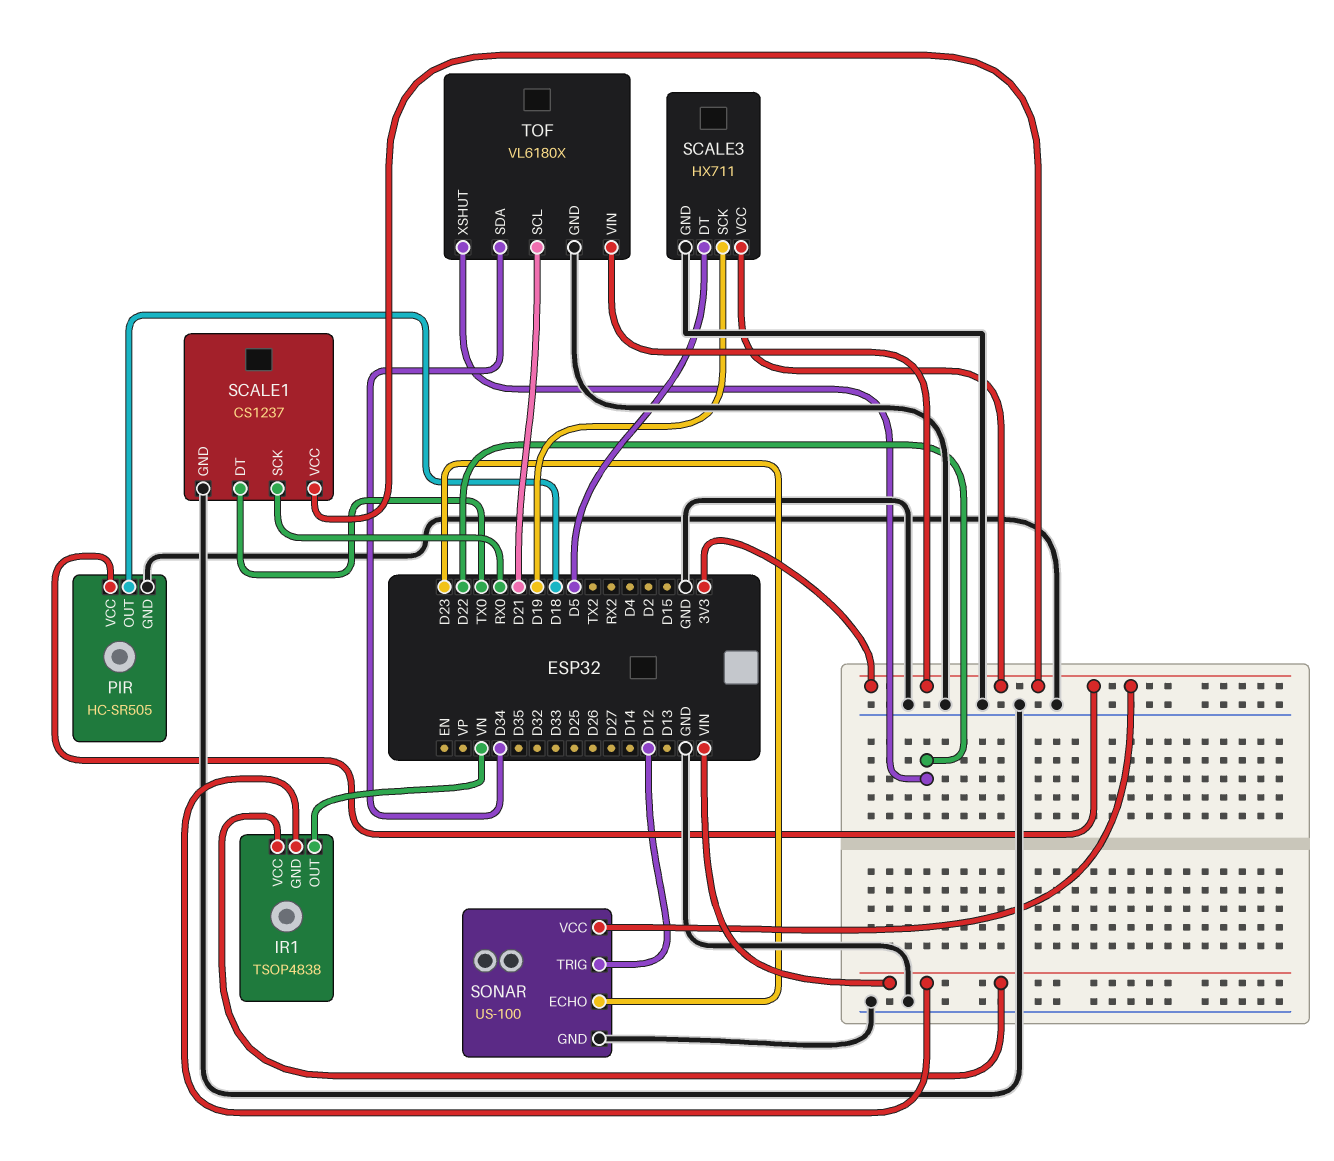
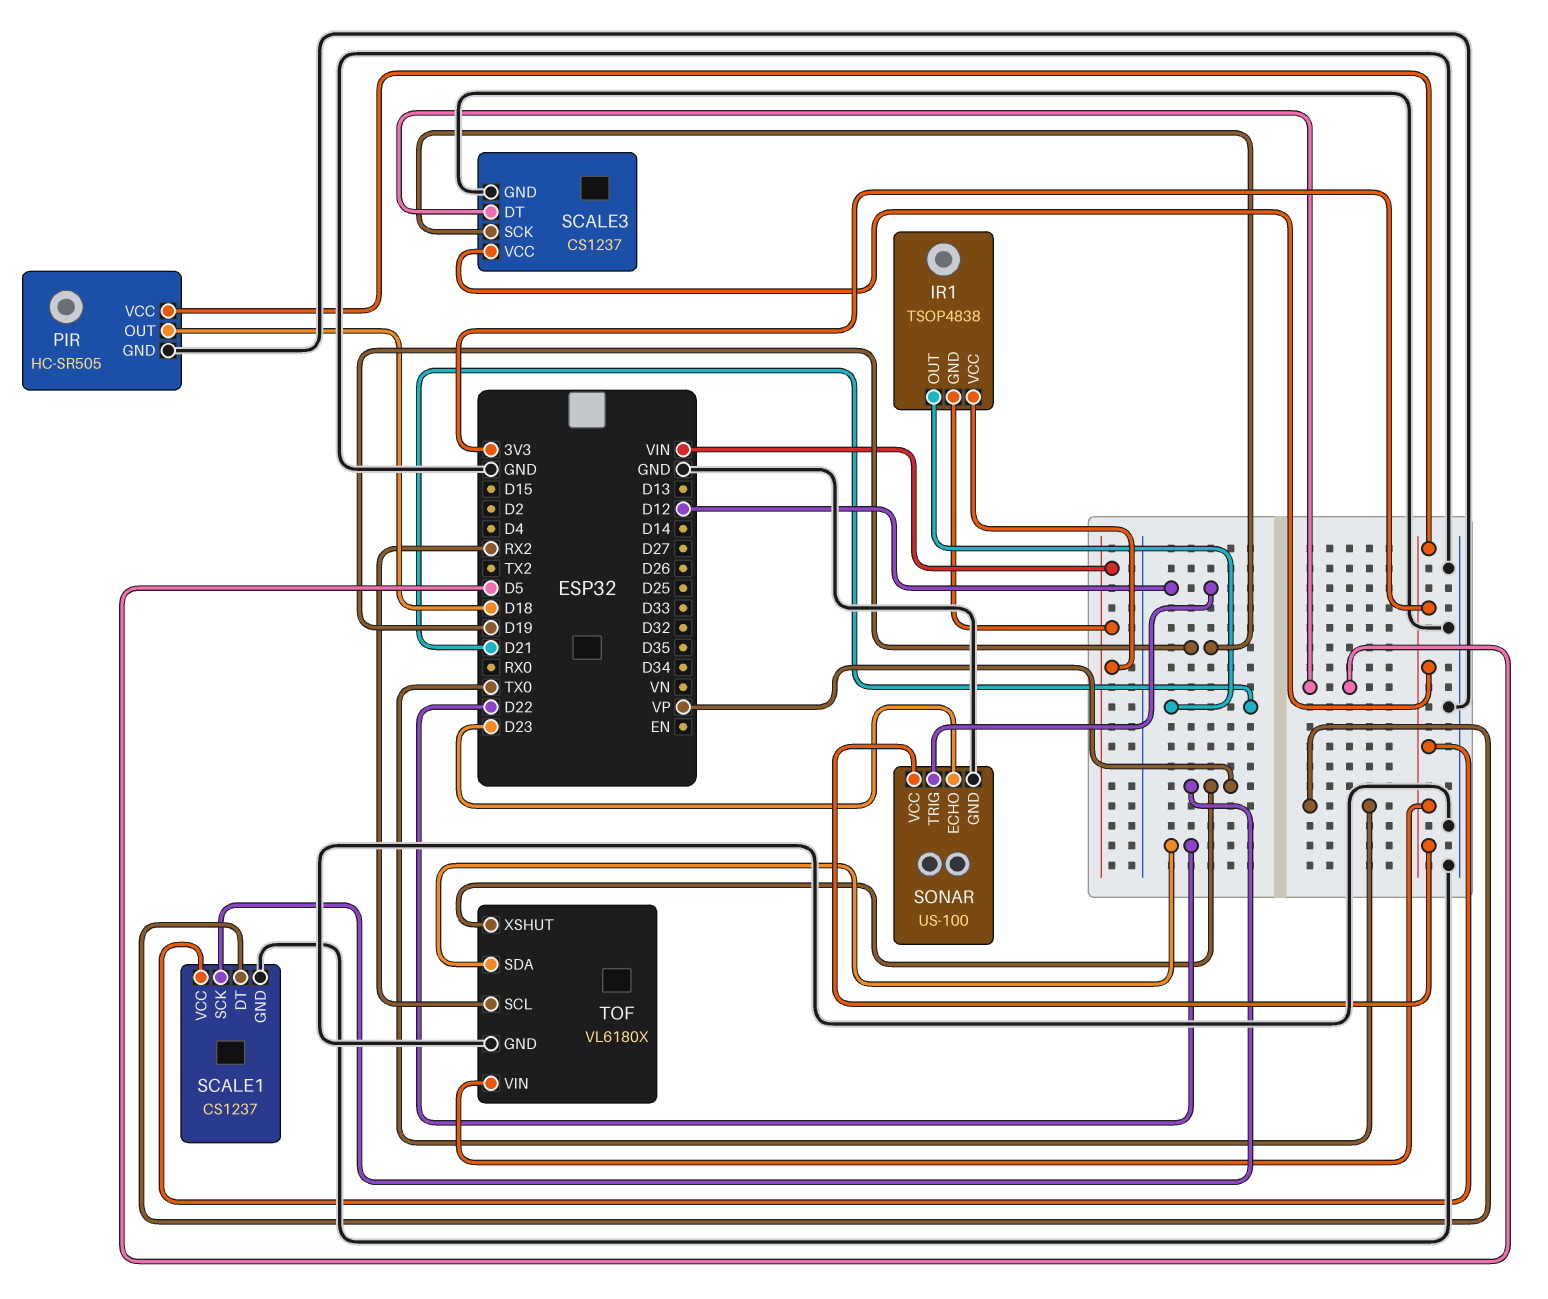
IR1 pin OUT: VN -> D21
SCALE1 pin SCK: RX0 -> VP
SCALE3: HX711 -> CS1237
TOF pin SCL: D21 -> RX2
TOF pin SDA: D34 -> D22
TOF pin XSHUT: D22 -> VP

